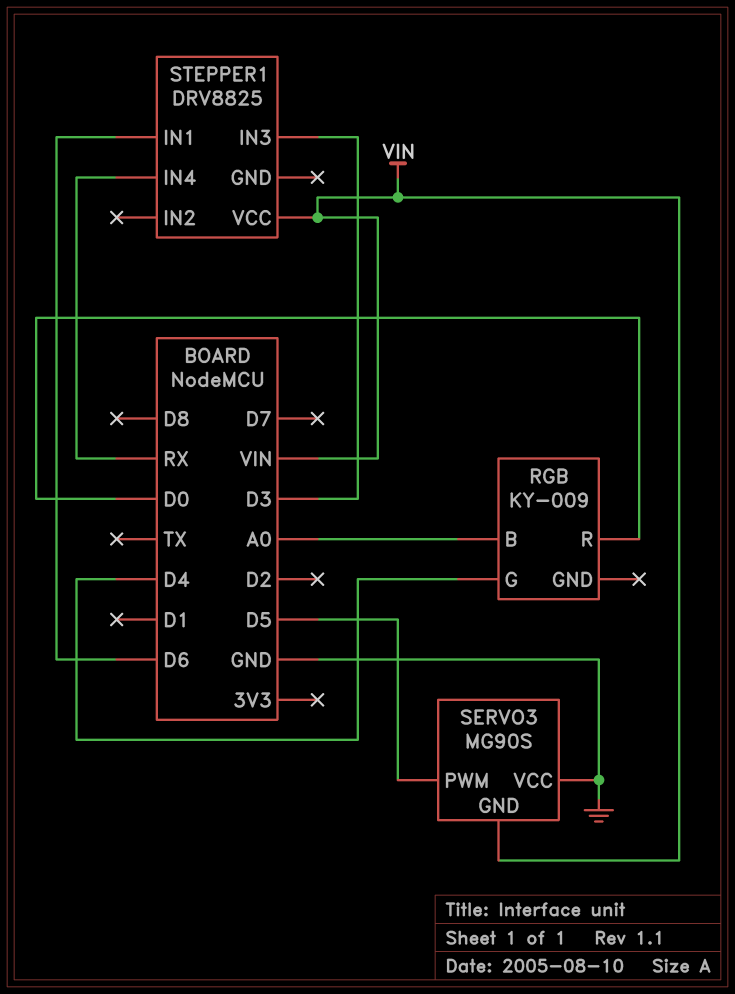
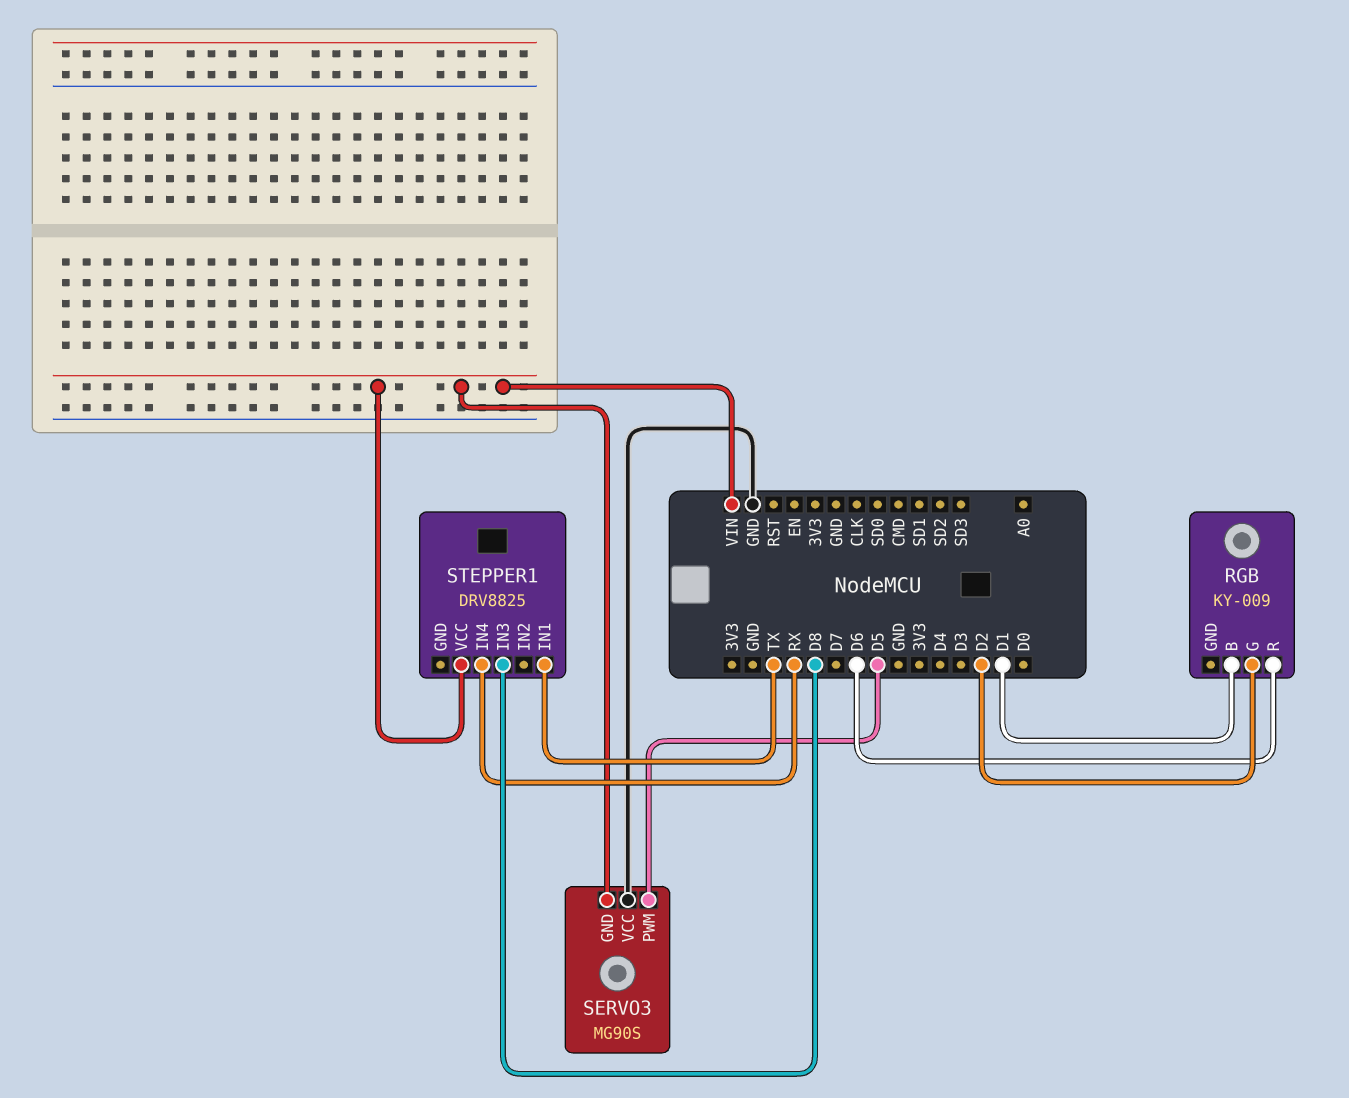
RGB pin B: A0 -> D1
RGB pin G: D4 -> D2
RGB pin R: D0 -> D6
STEPPER1 pin IN1: D6 -> TX
STEPPER1 pin IN3: D3 -> D8

